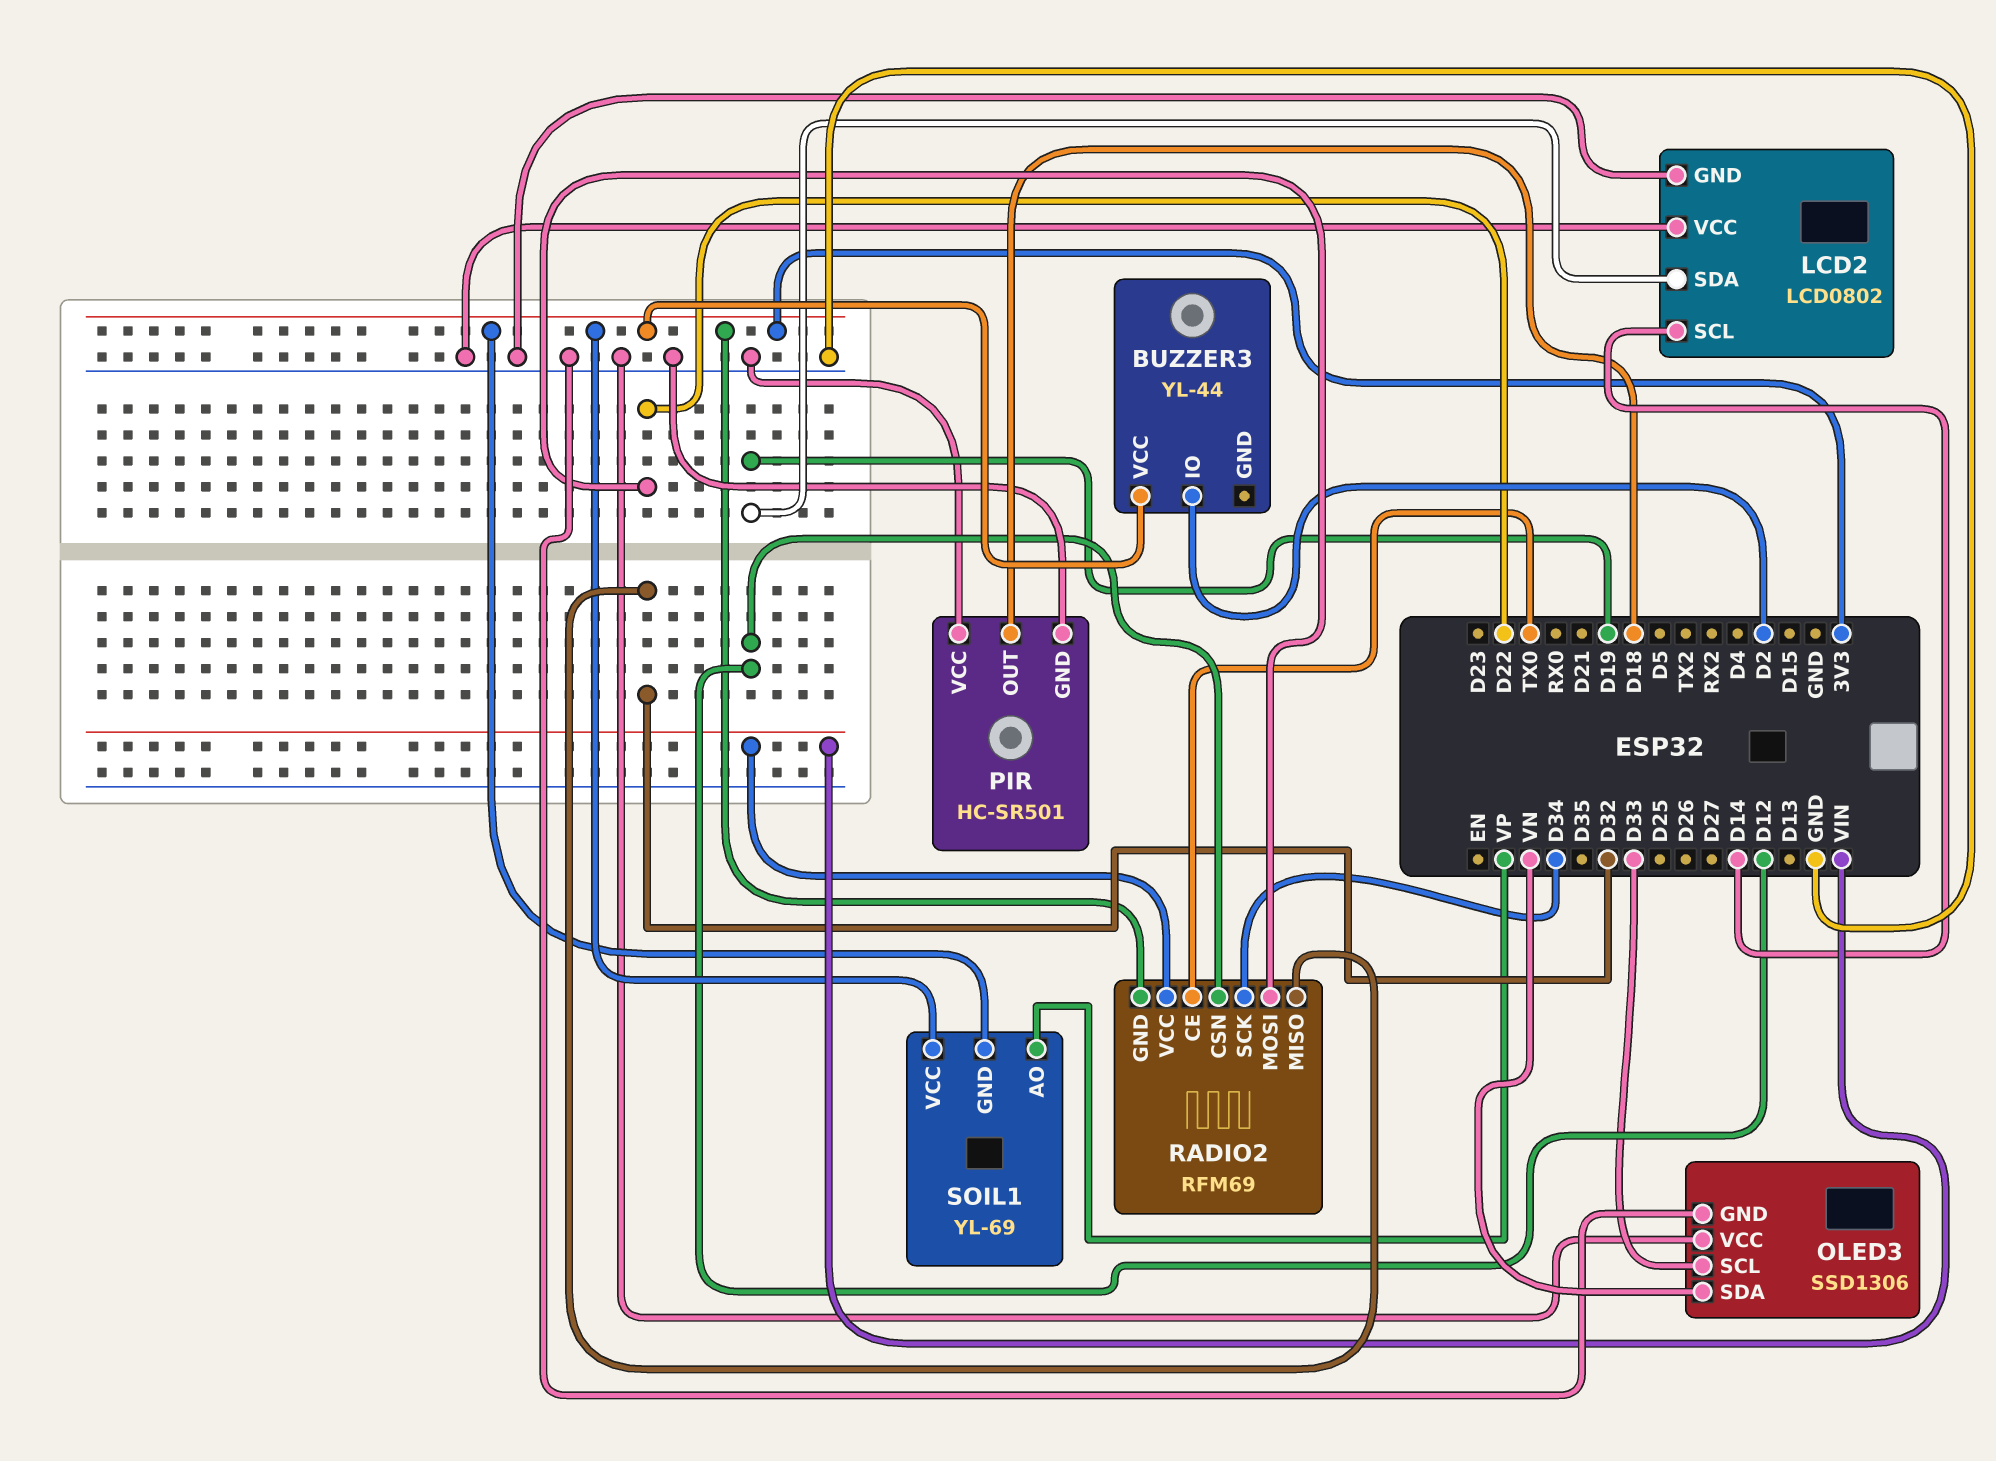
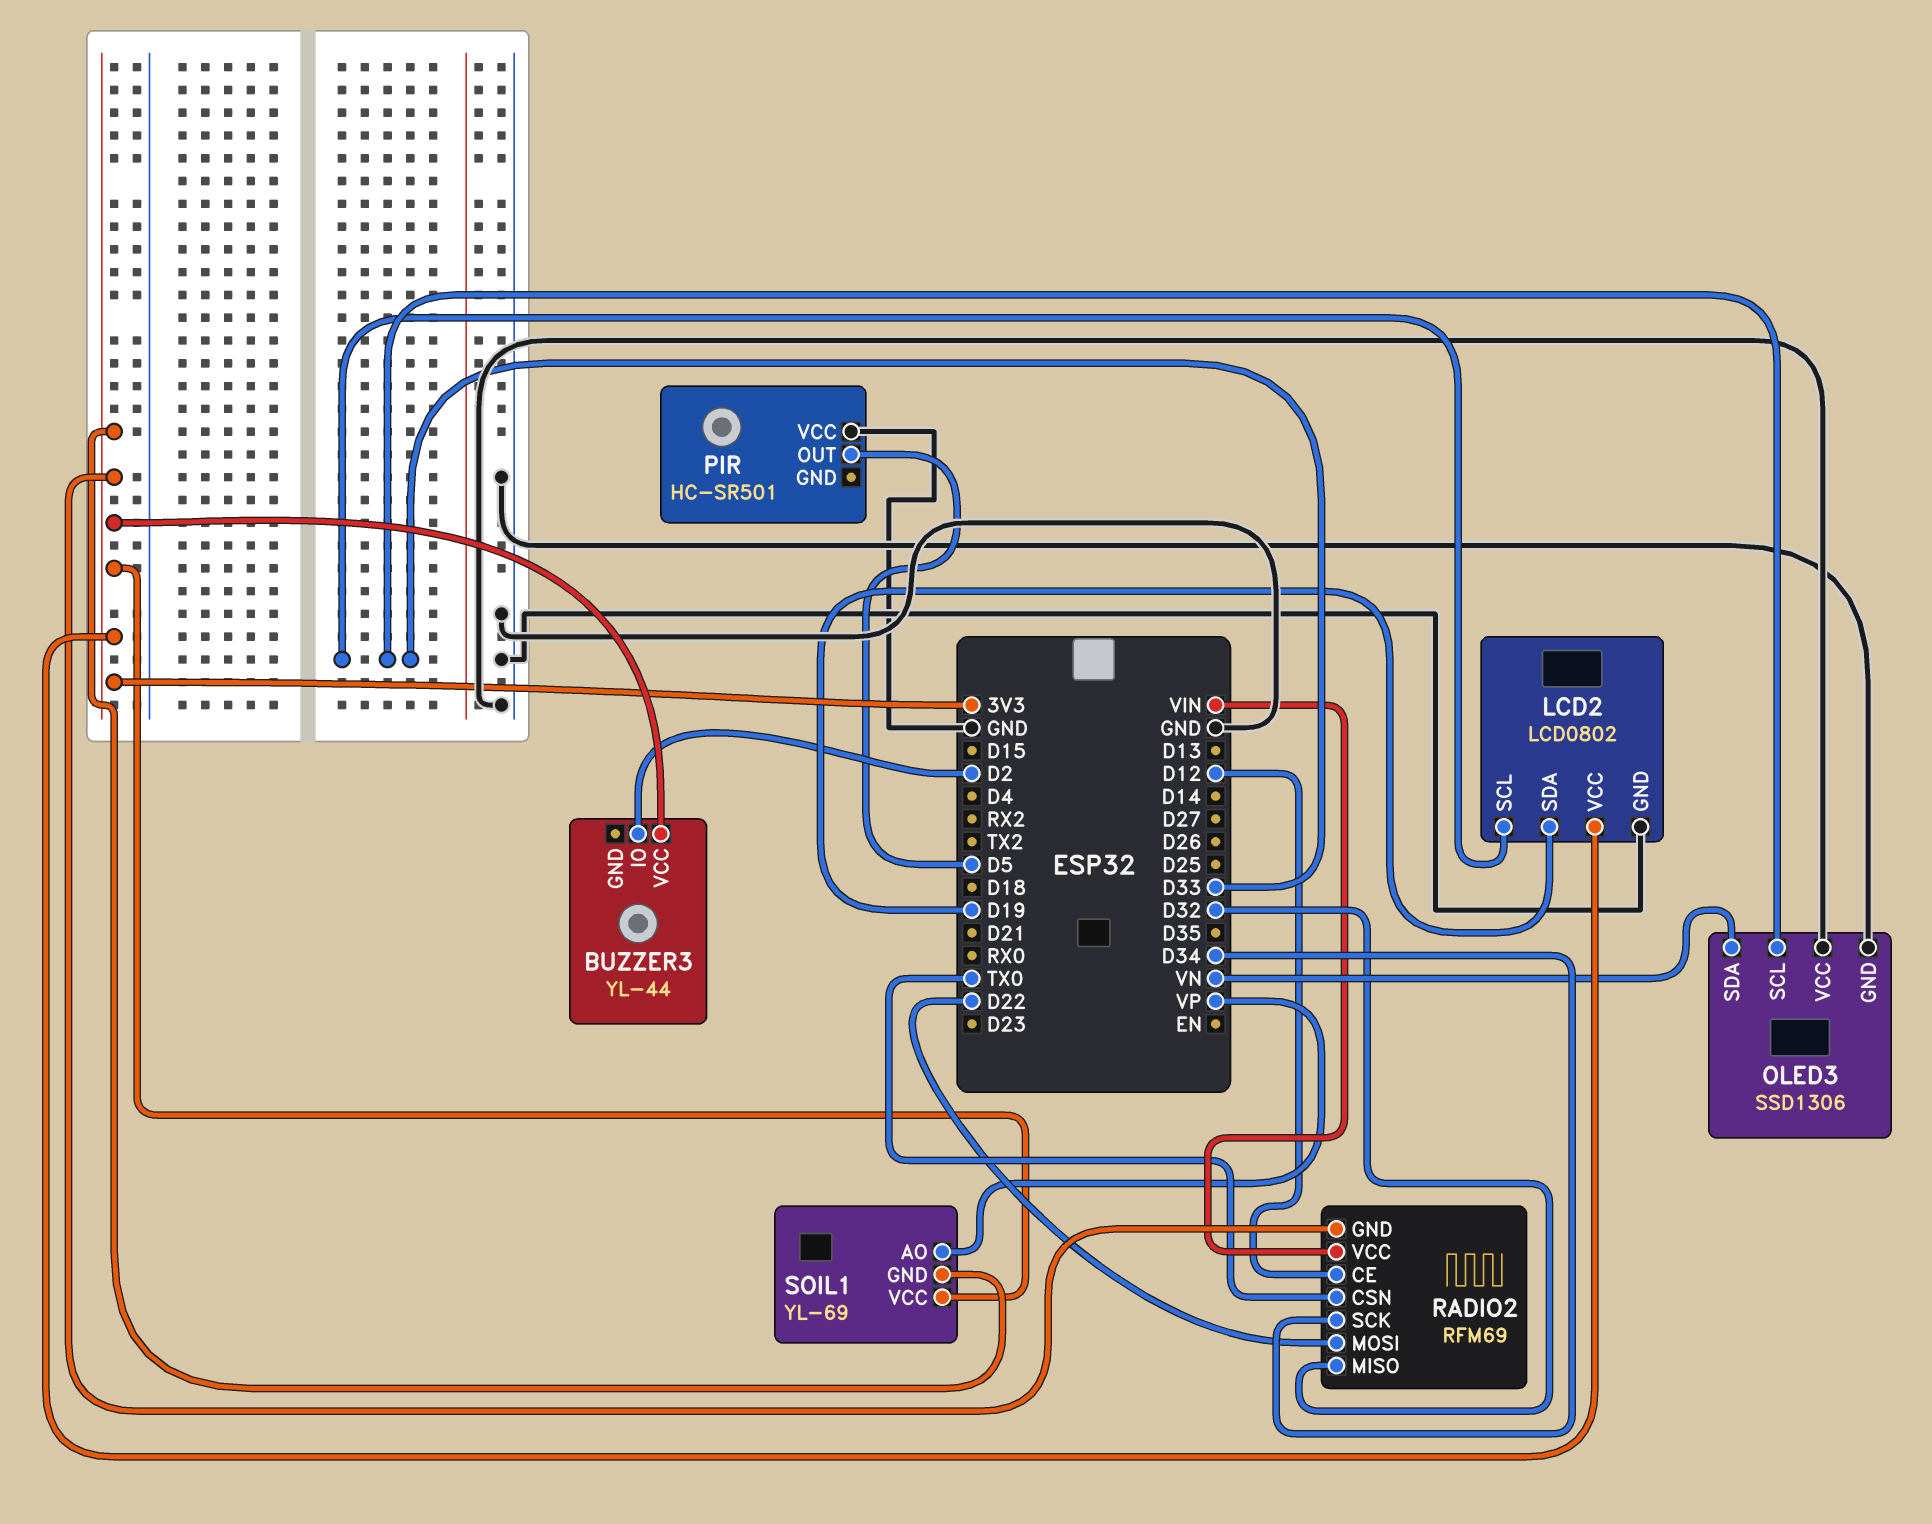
LCD2 pin SCL: D14 -> D33
LCD2 pin VCC: GND -> 3V3
PIR pin GND: GND -> none
PIR pin OUT: D18 -> D5
RADIO2 pin CE: TX0 -> D12
RADIO2 pin CSN: D12 -> TX0

